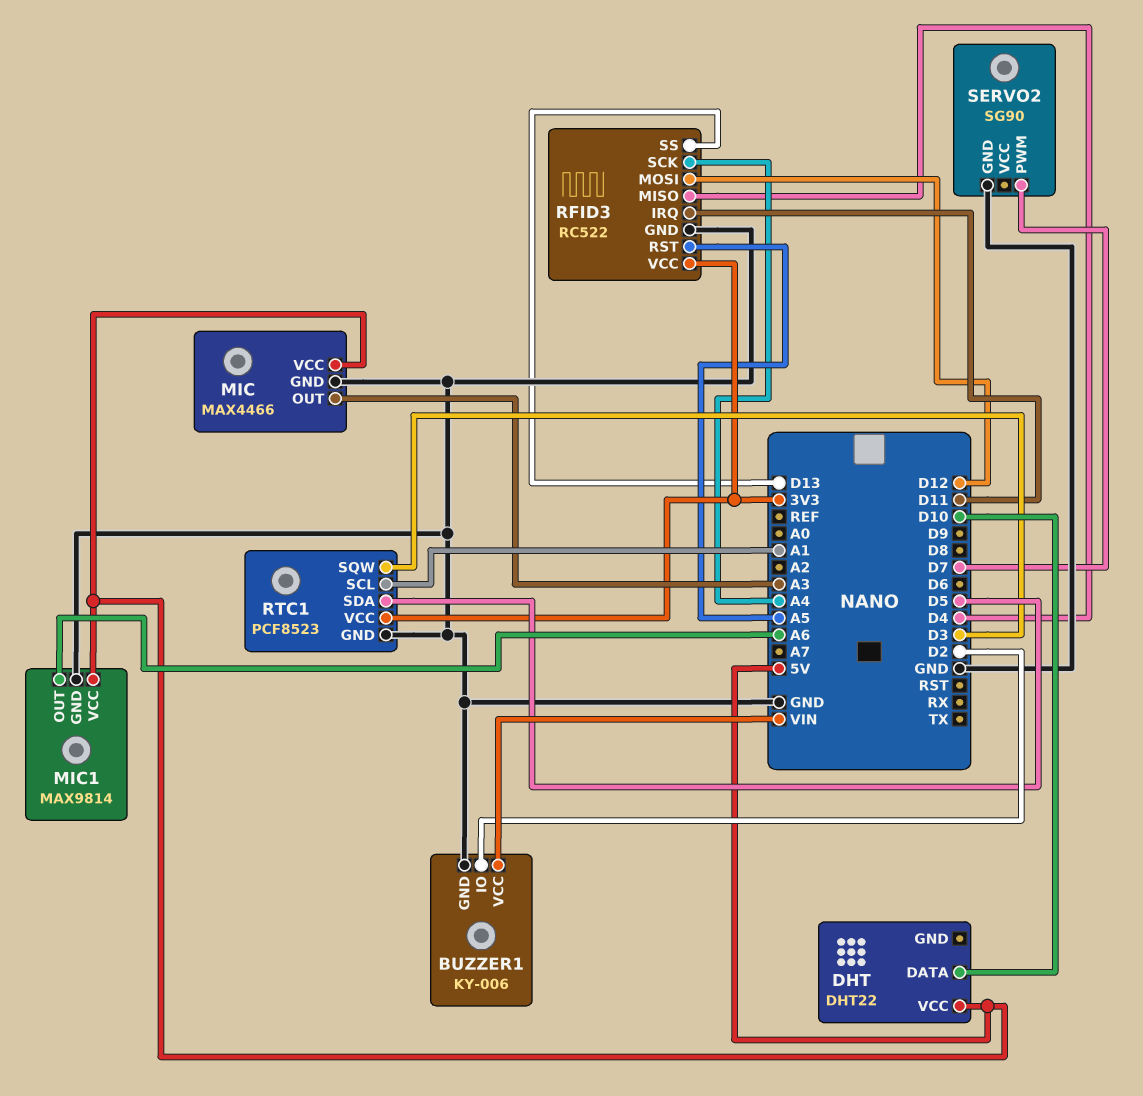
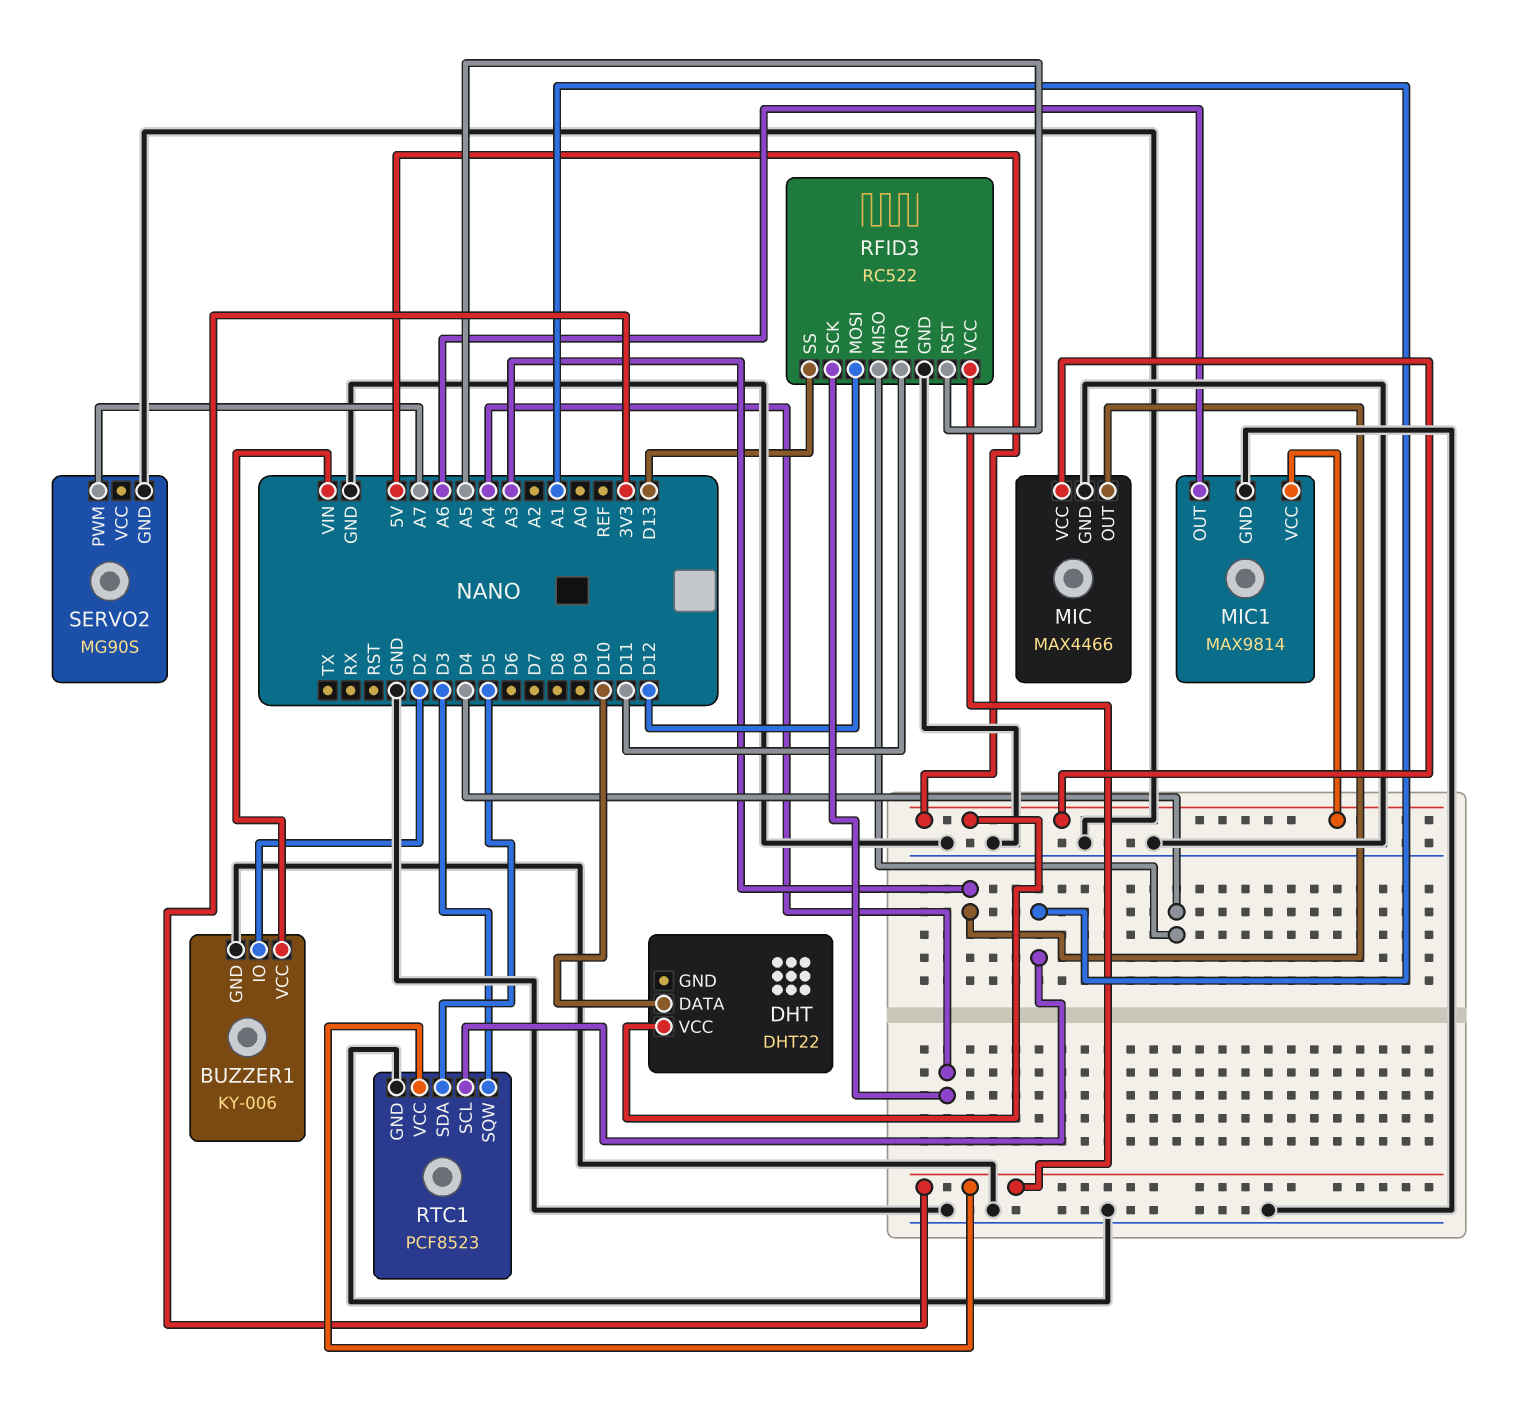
SERVO2: SG90 -> MG90S
SERVO2 pin PWM: D7 -> A7

